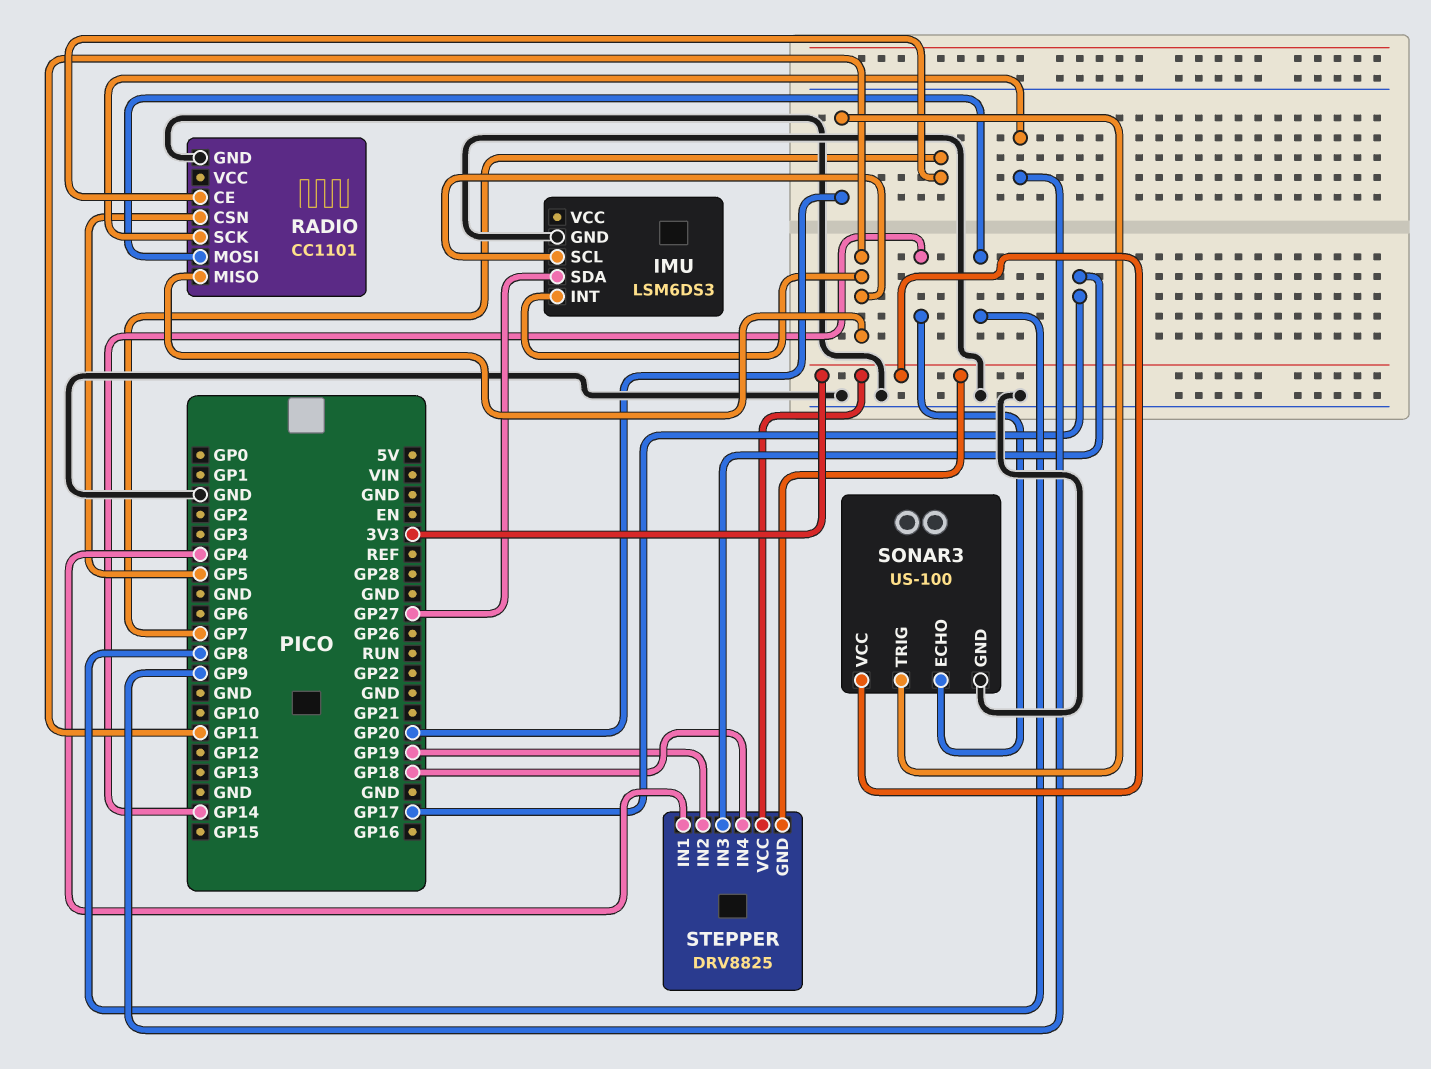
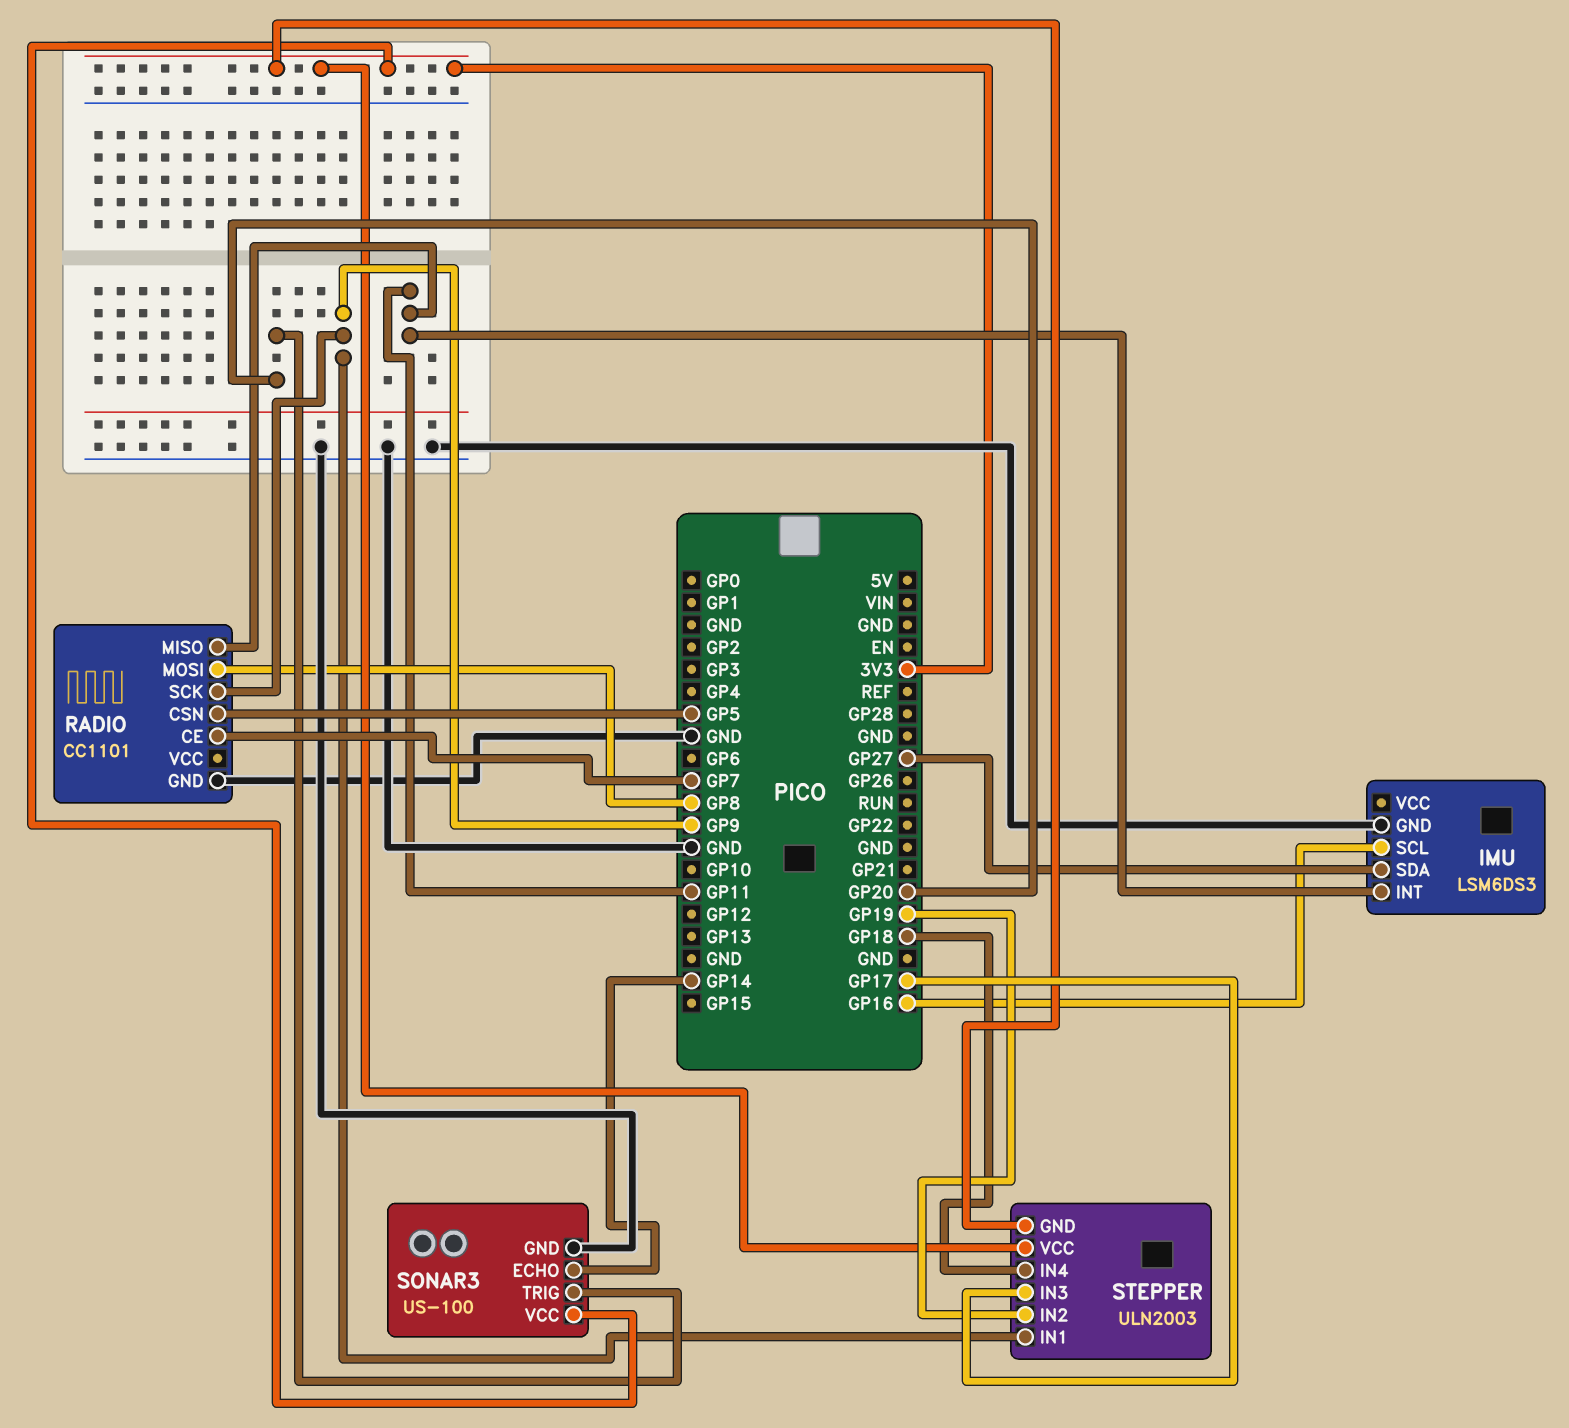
IMU pin SCL: GP11 -> GP16
STEPPER: DRV8825 -> ULN2003
STEPPER pin IN1: GP4 -> GP9

